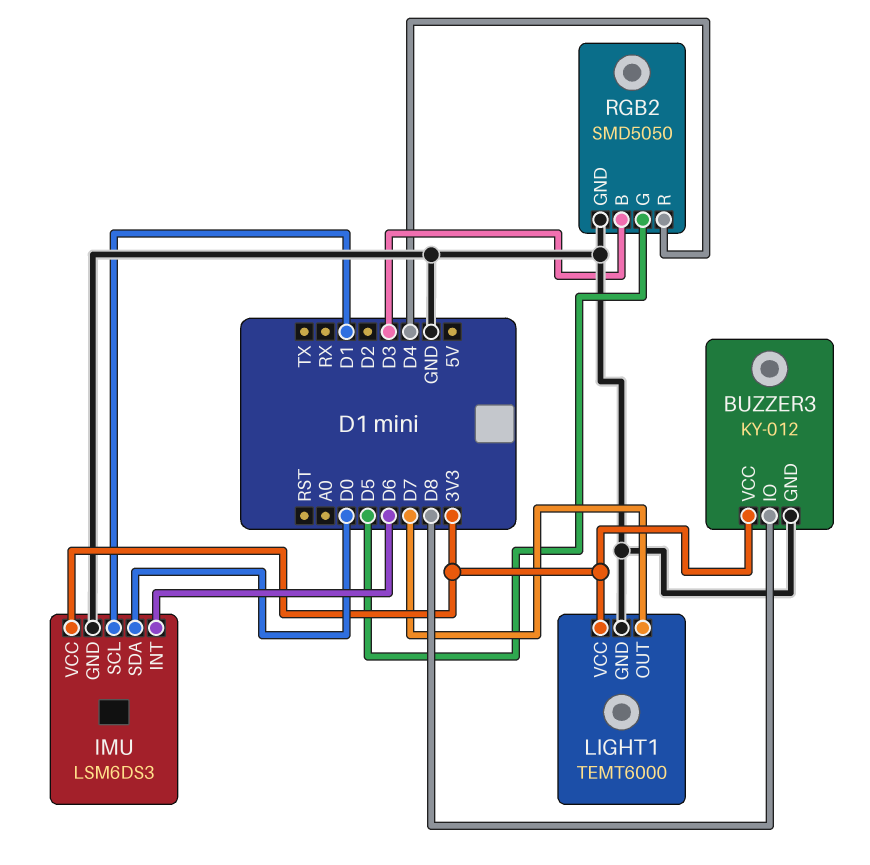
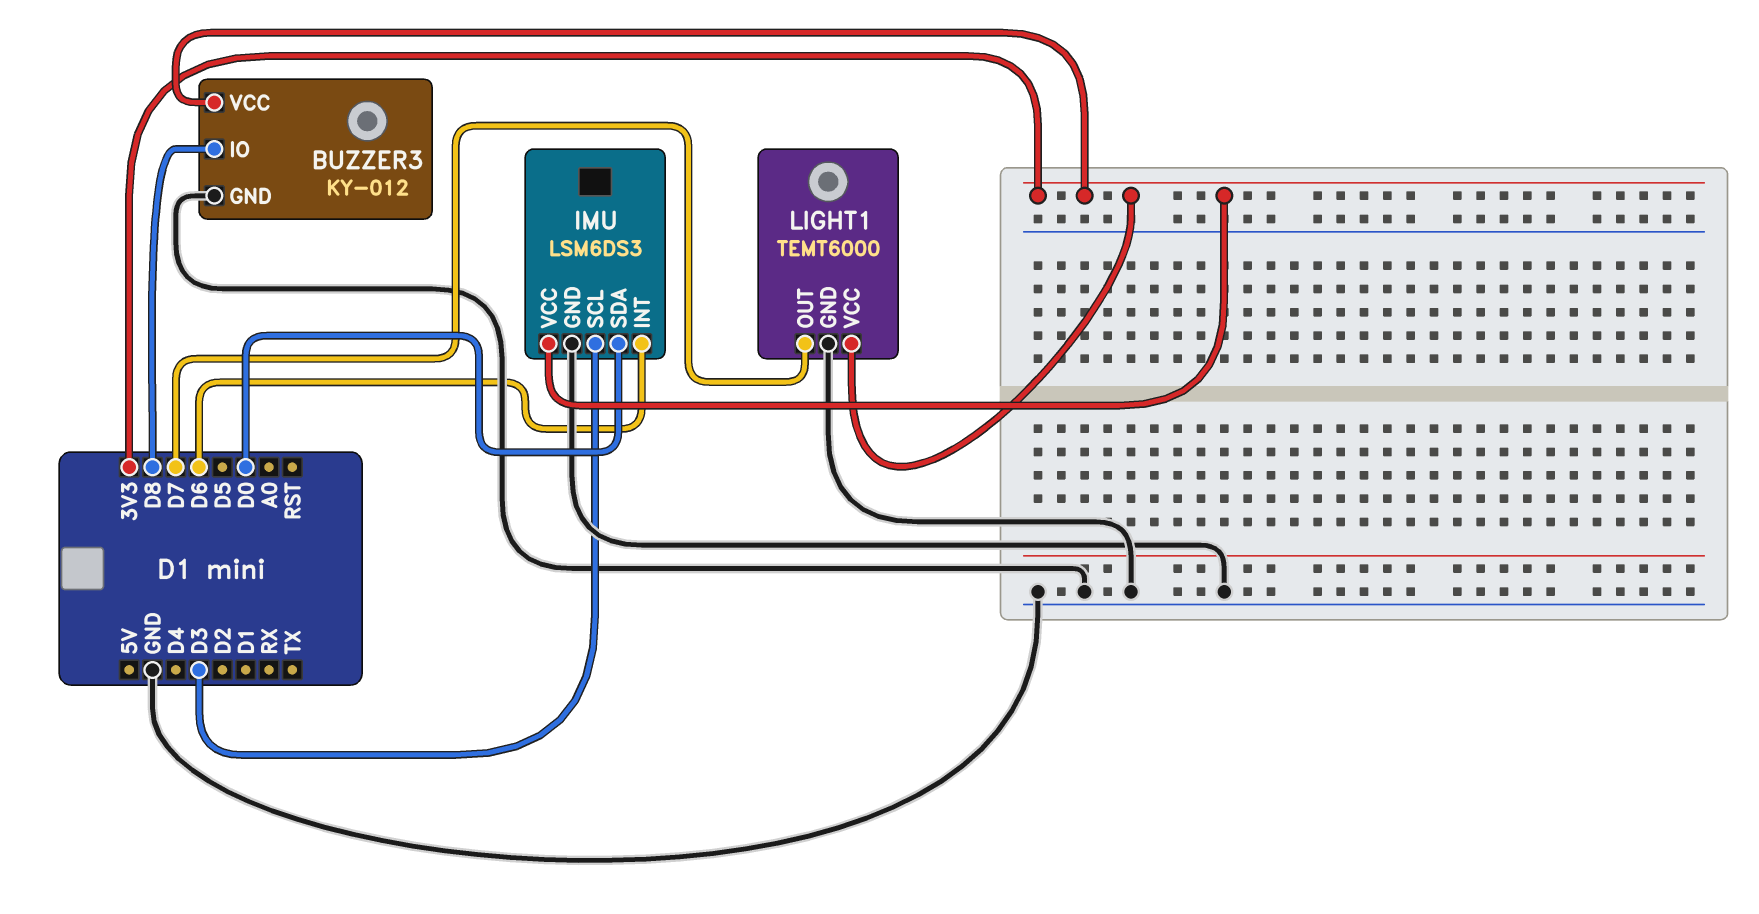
IMU pin SCL: D1 -> D3
RGB2: SMD5050 -> none
RGB2 pin B: D3 -> none
RGB2 pin G: D5 -> none
RGB2 pin GND: GND -> none
RGB2 pin R: D4 -> none

